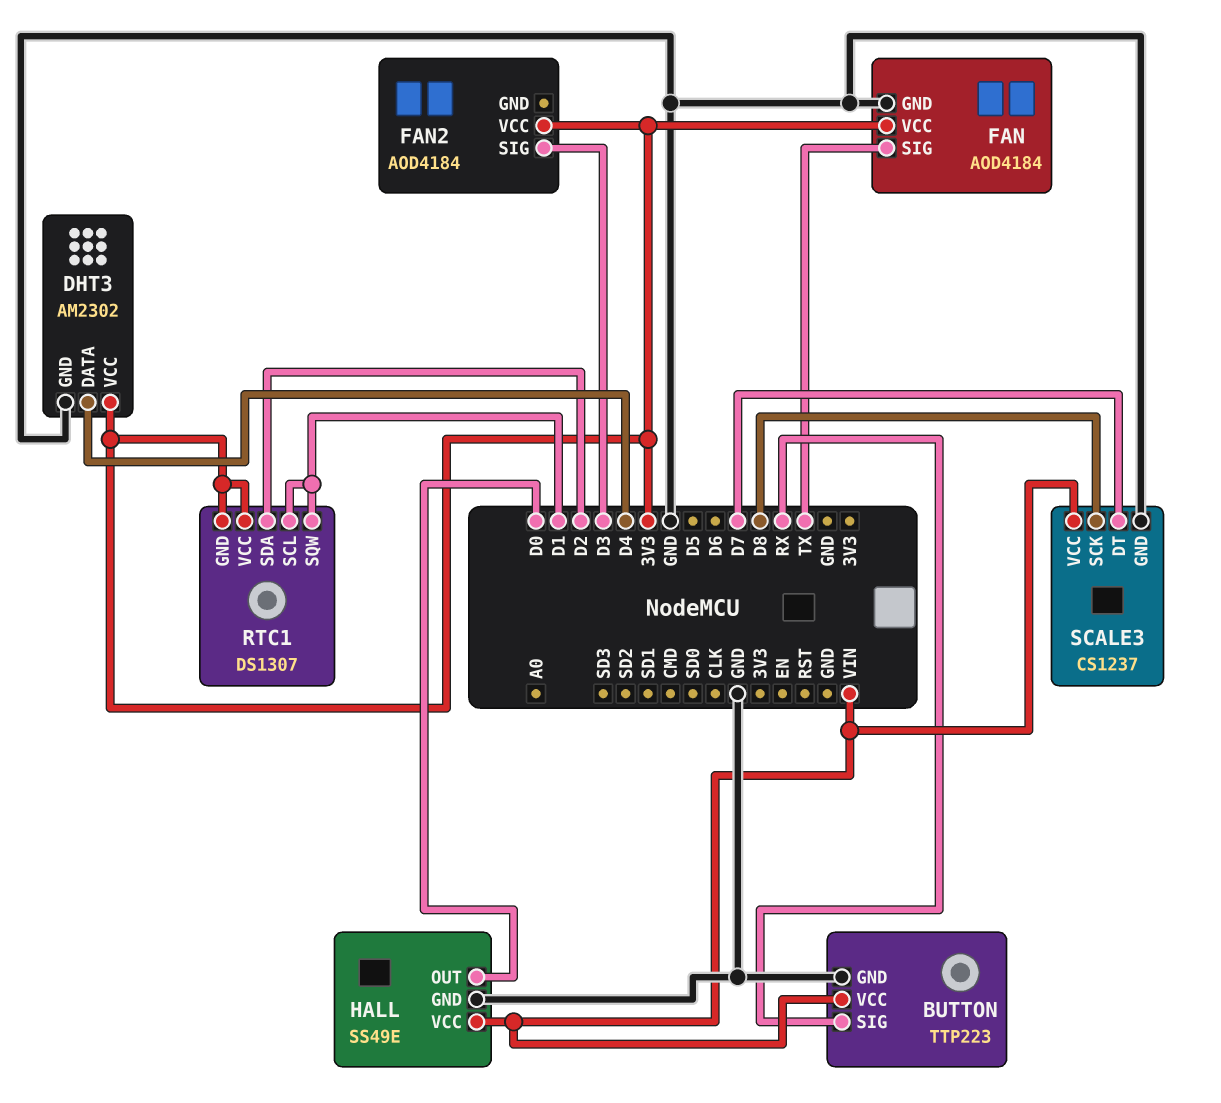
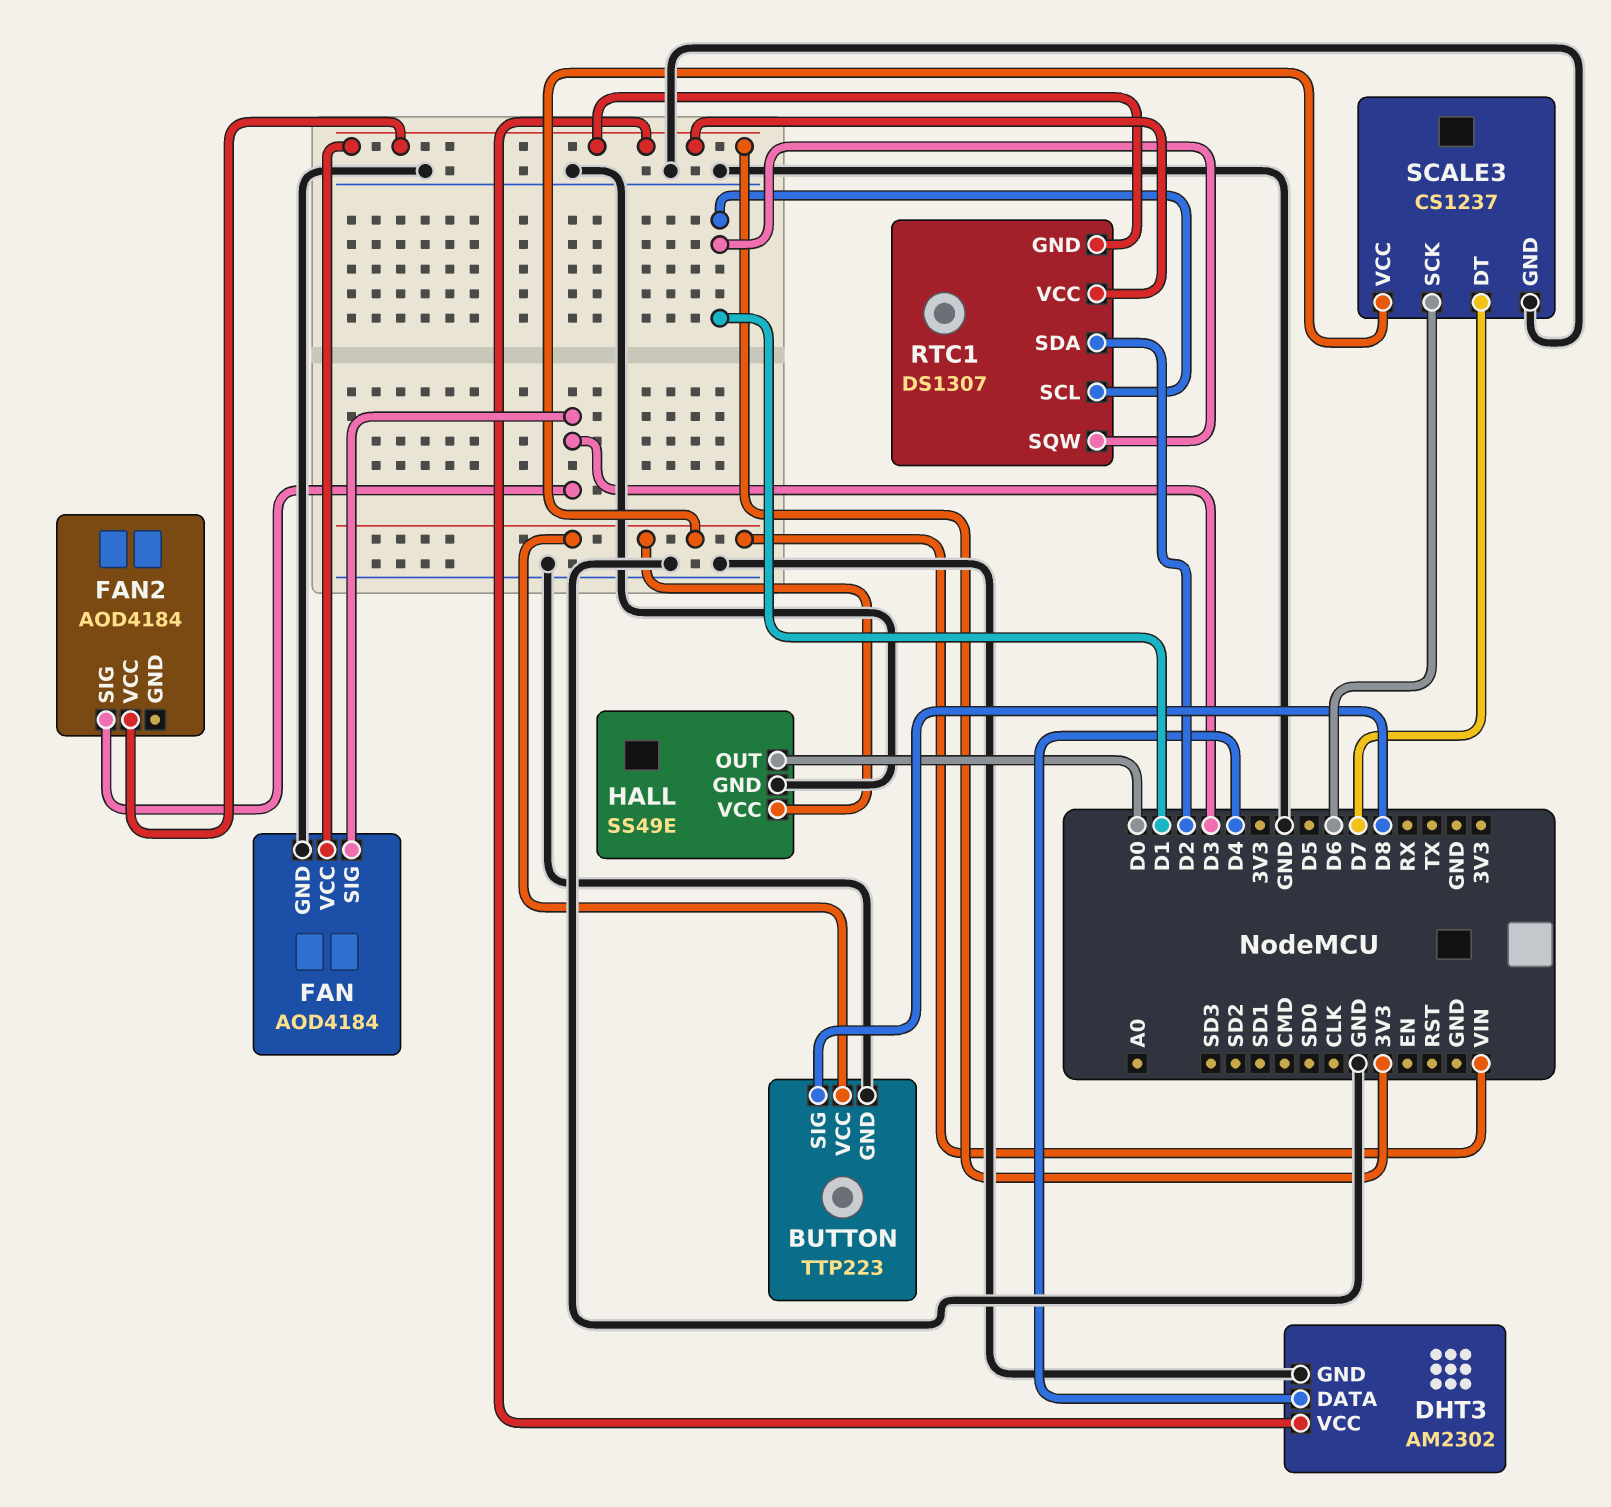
BUTTON pin SIG: RX -> D8
FAN pin SIG: TX -> D3
SCALE3 pin SCK: D8 -> D6

